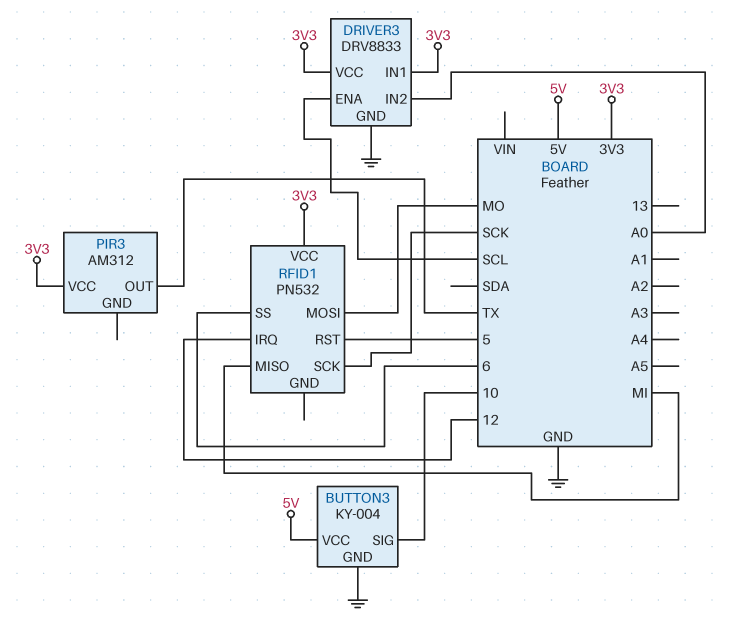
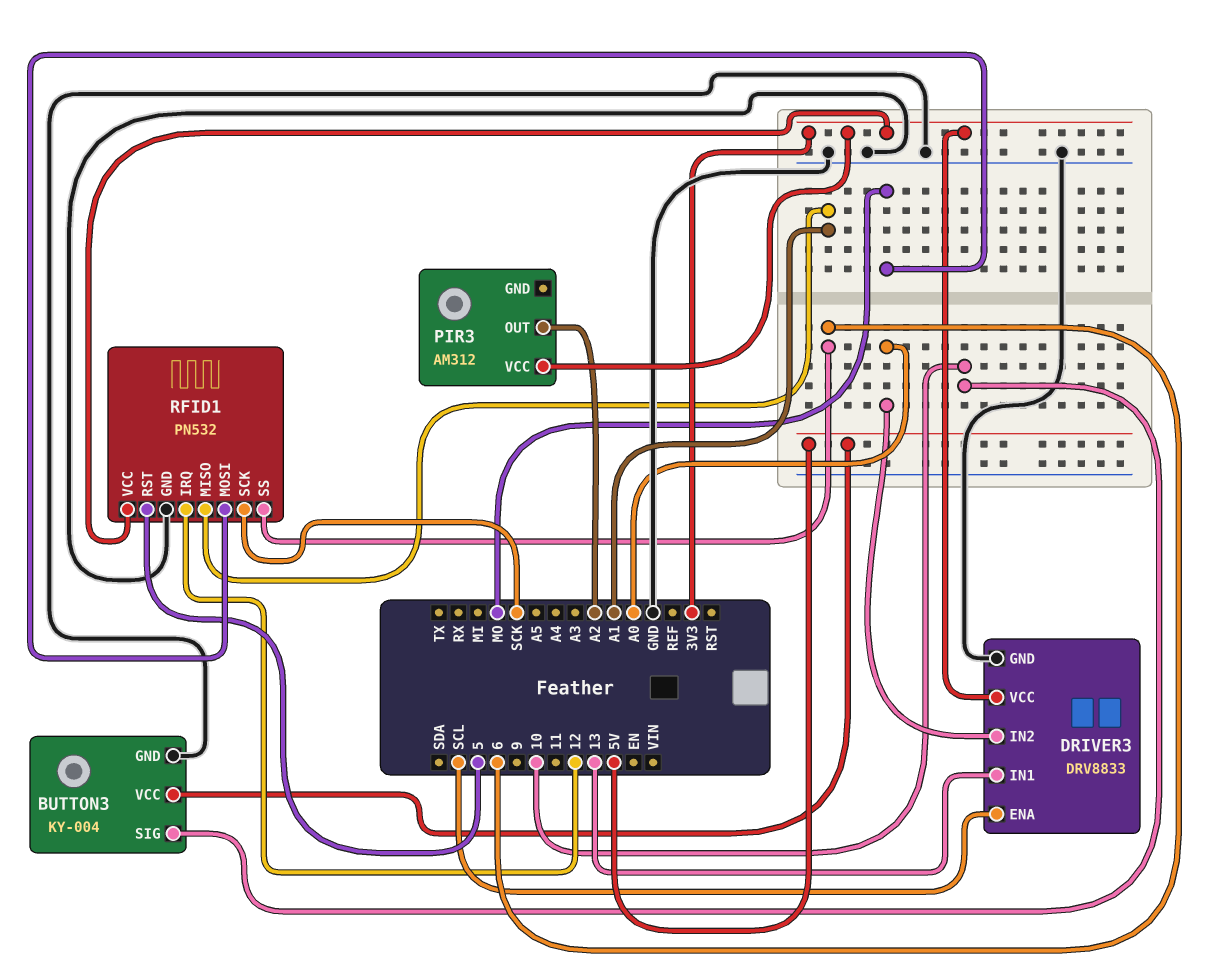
DRIVER3 pin IN1: 3V3 -> 13
PIR3 pin OUT: TX -> A2
RFID1 pin GND: none -> GND
RFID1 pin MISO: MI -> A1

